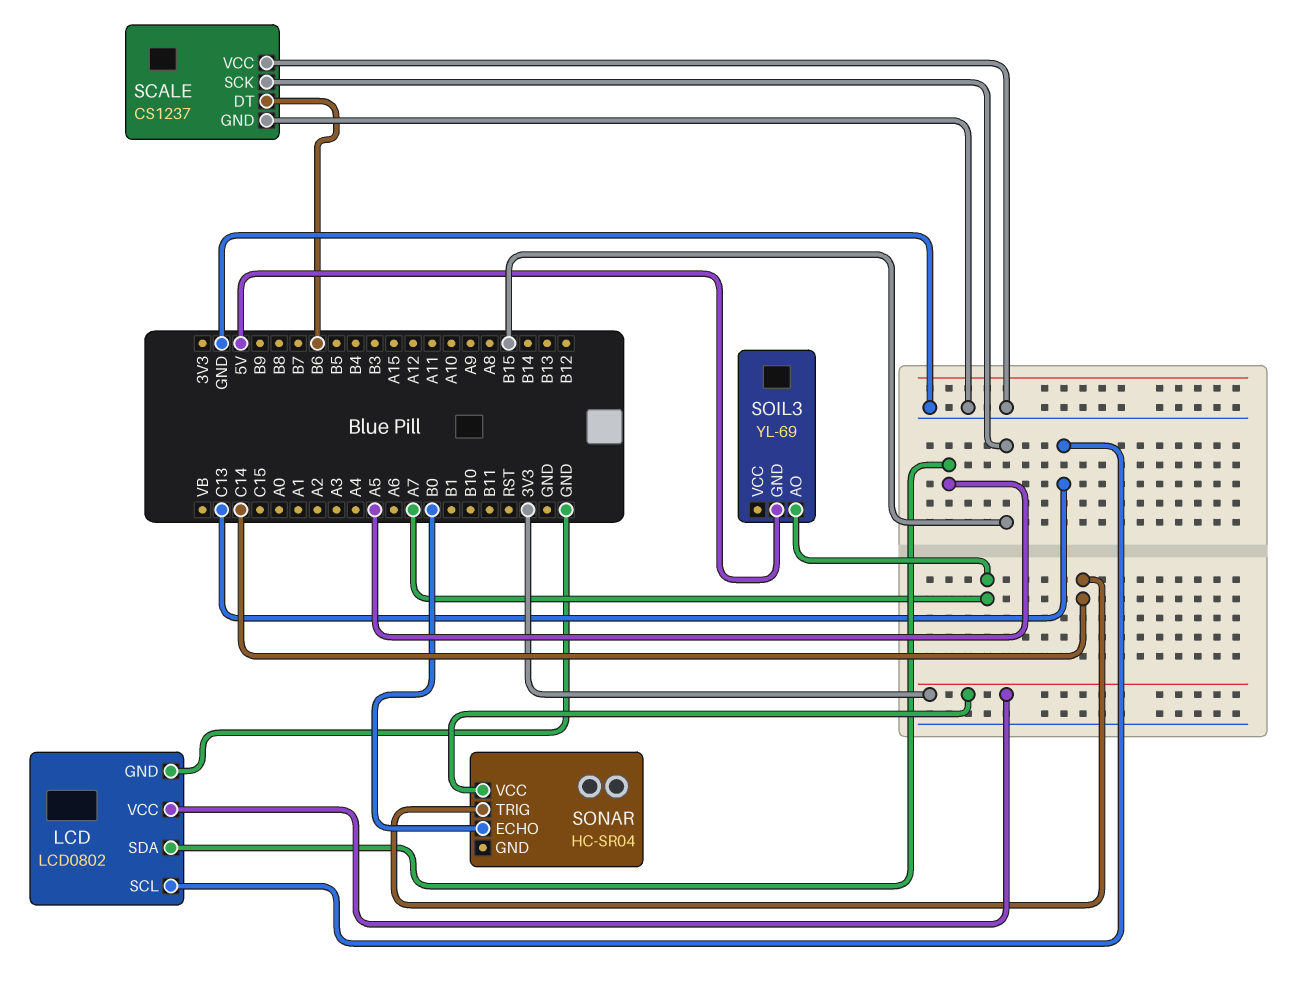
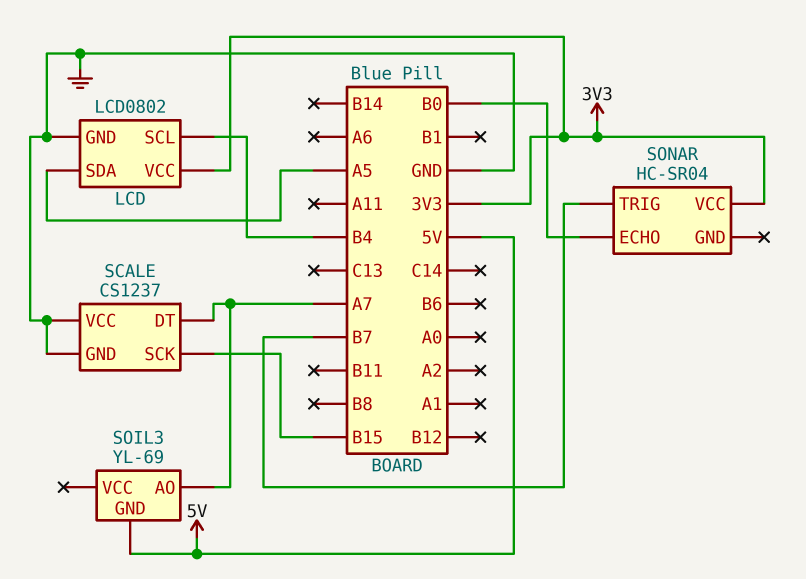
LCD pin SCL: C13 -> B4
SCALE pin DT: B6 -> A7
SONAR pin TRIG: C14 -> B7

